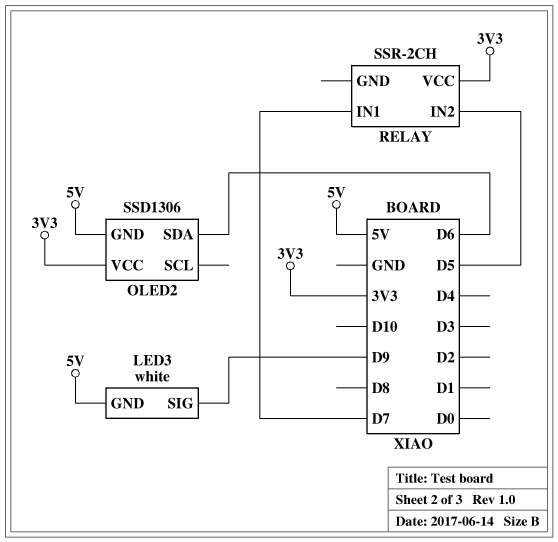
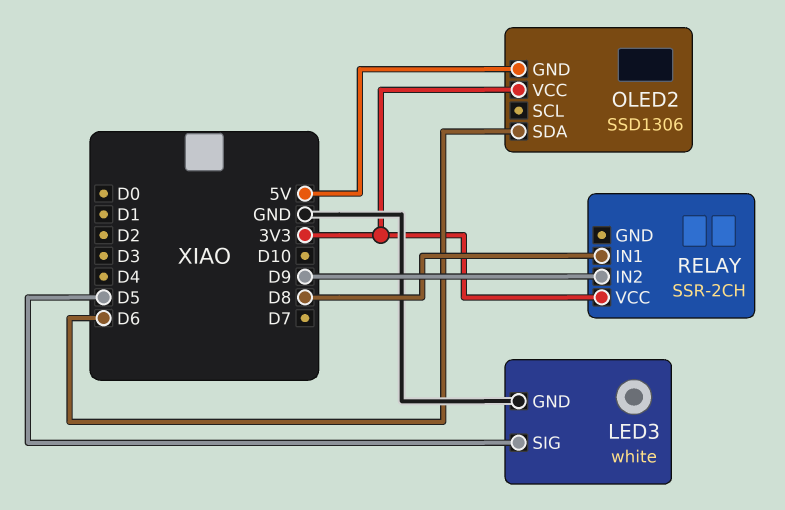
LED3 pin GND: 5V -> GND
LED3 pin SIG: D9 -> D5
RELAY pin IN1: D7 -> D8
RELAY pin IN2: D5 -> D9

